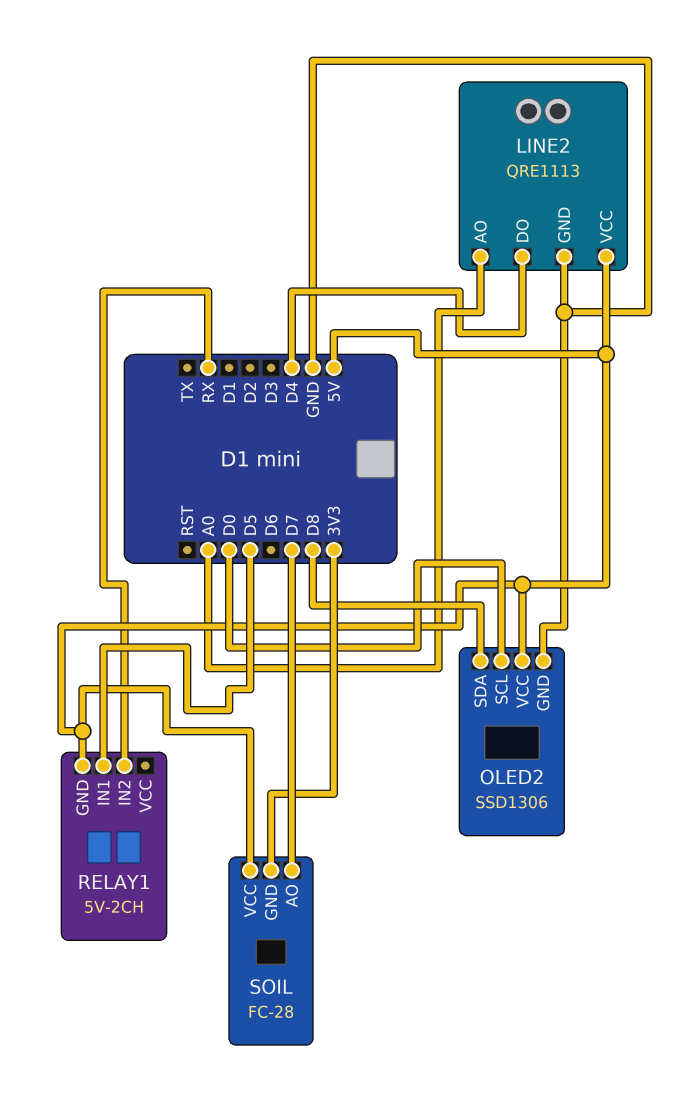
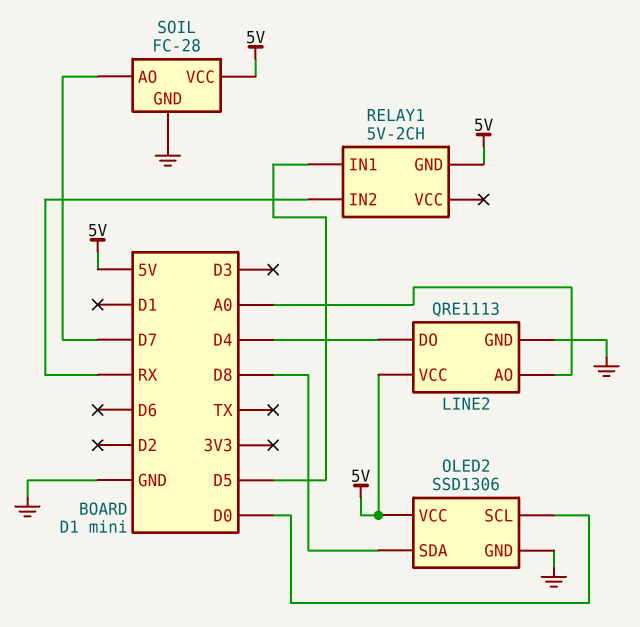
SOIL pin GND: 3V3 -> GND

